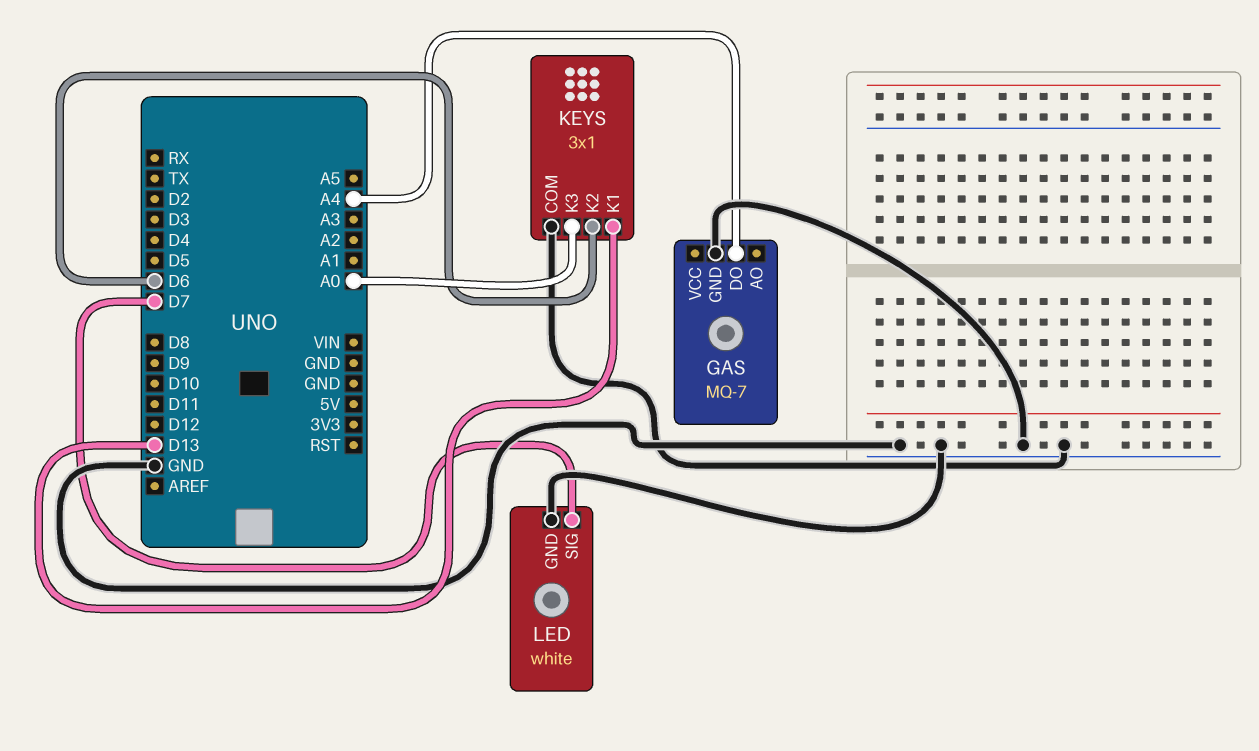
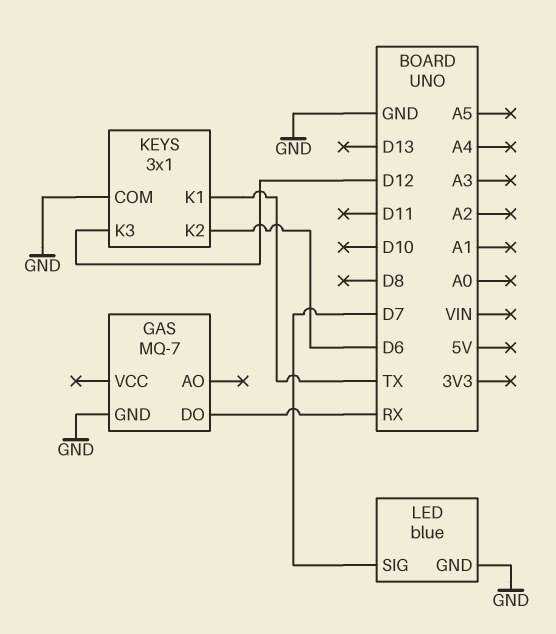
GAS pin DO: A4 -> RX
KEYS pin K1: D13 -> TX
KEYS pin K3: A0 -> D12
LED: white -> blue

